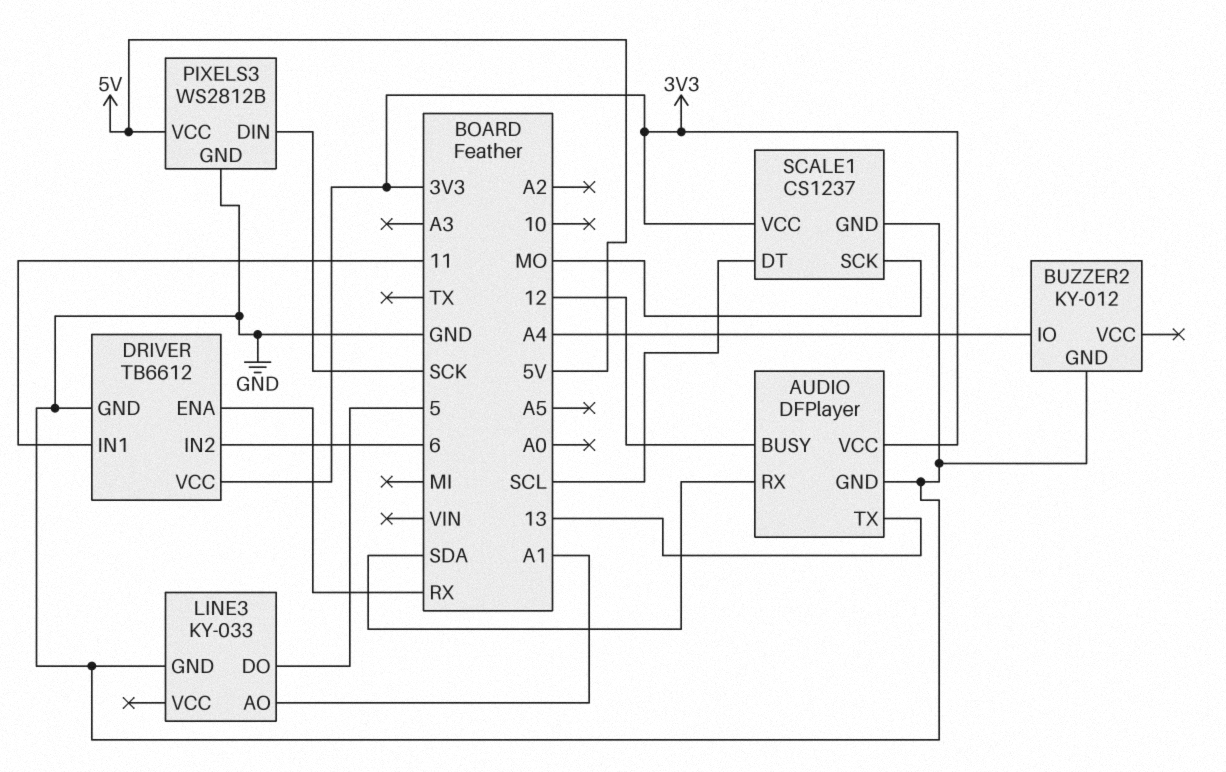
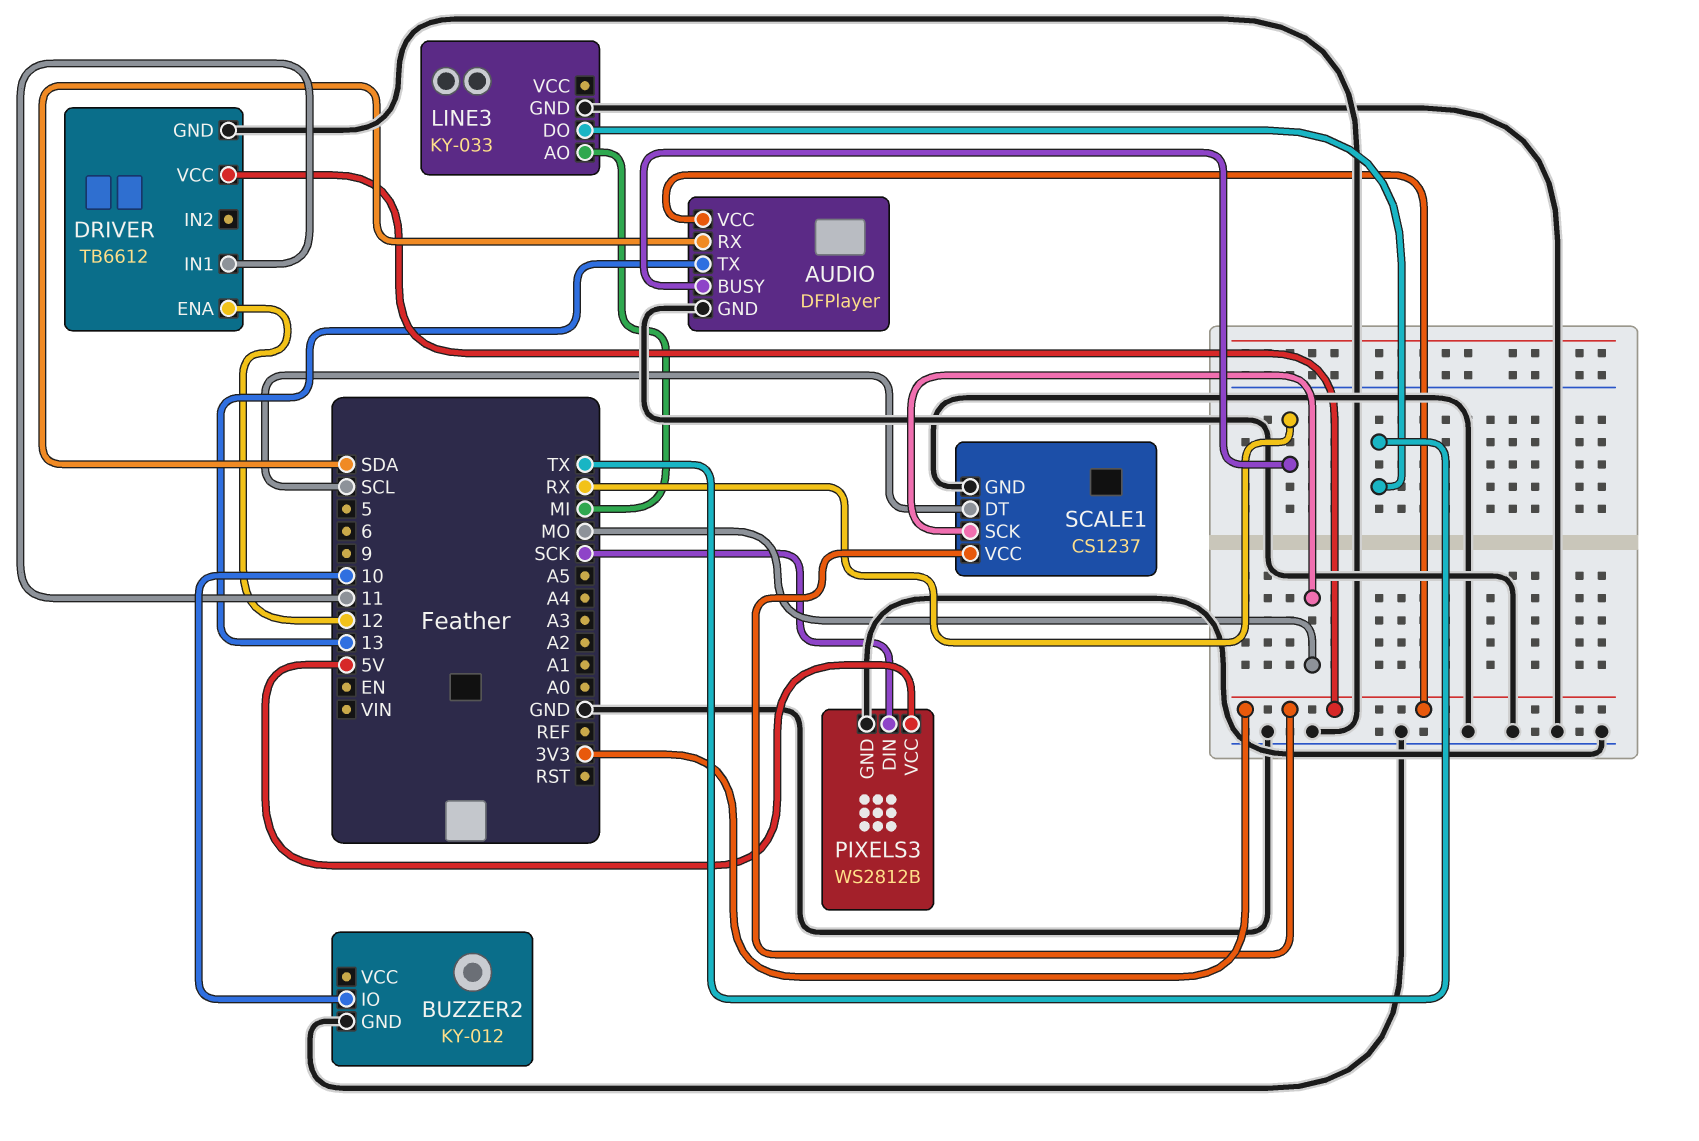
AUDIO pin BUSY: 12 -> RX
BUZZER2 pin IO: A4 -> 10
DRIVER pin ENA: RX -> 12
DRIVER pin IN2: 6 -> none
LINE3 pin AO: A1 -> MI
LINE3 pin DO: 5 -> TX

